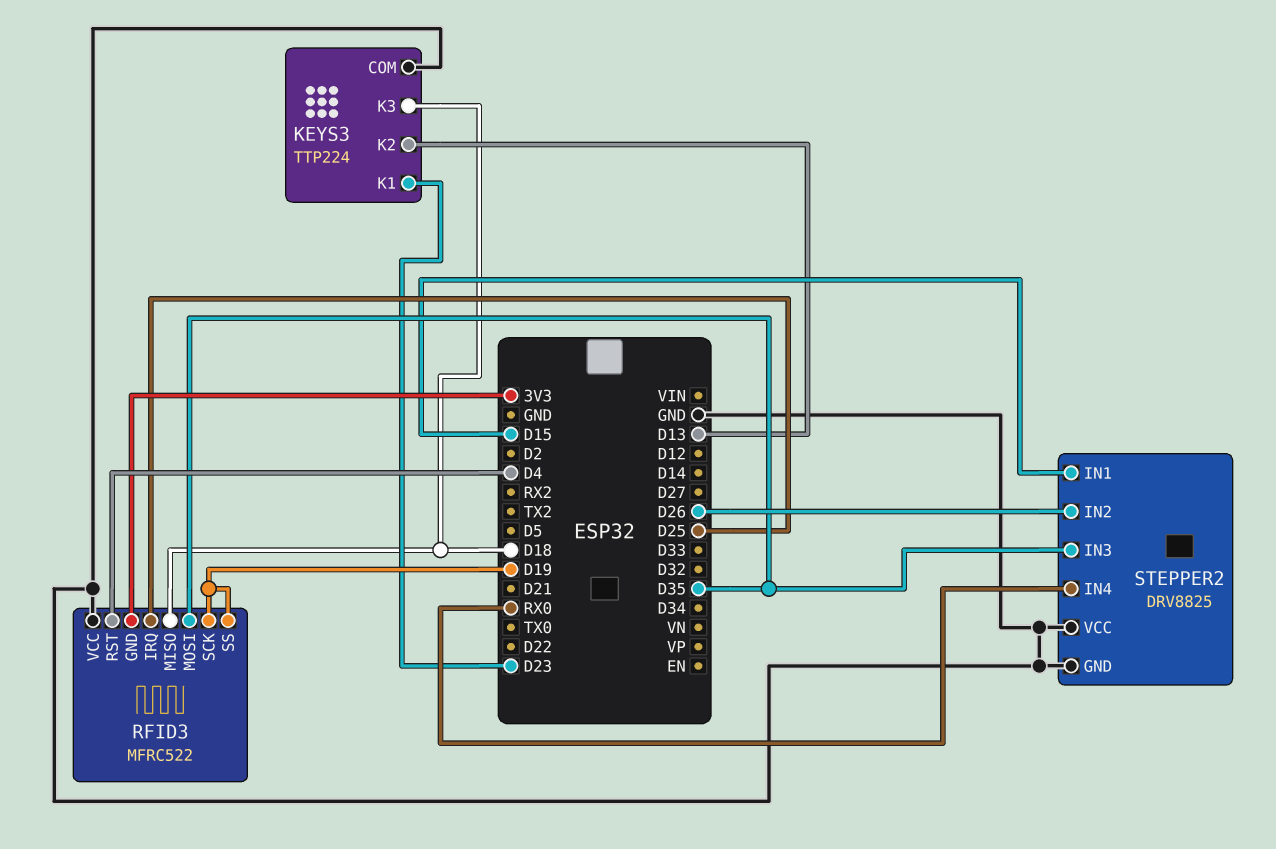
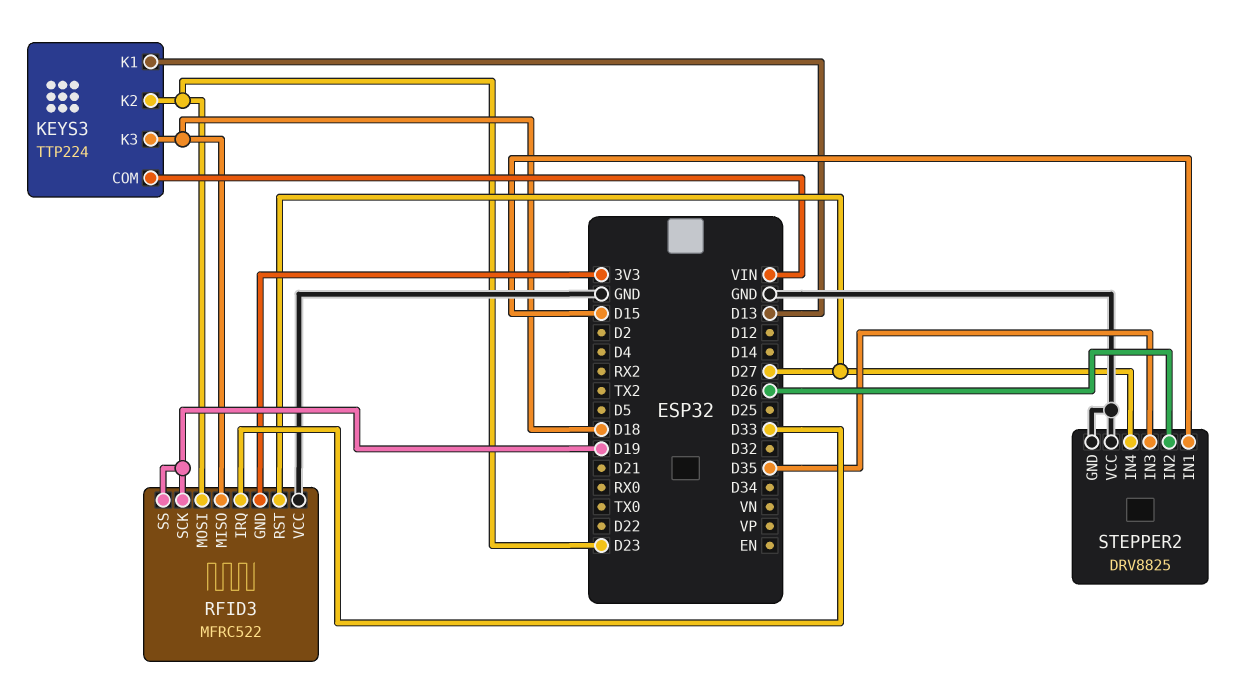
KEYS3 pin COM: GND -> VIN
KEYS3 pin K1: D23 -> D13
KEYS3 pin K2: D13 -> D23
RFID3 pin IRQ: D25 -> D33
RFID3 pin MOSI: D35 -> D23
RFID3 pin RST: D4 -> D27
STEPPER2 pin IN4: RX0 -> D27

